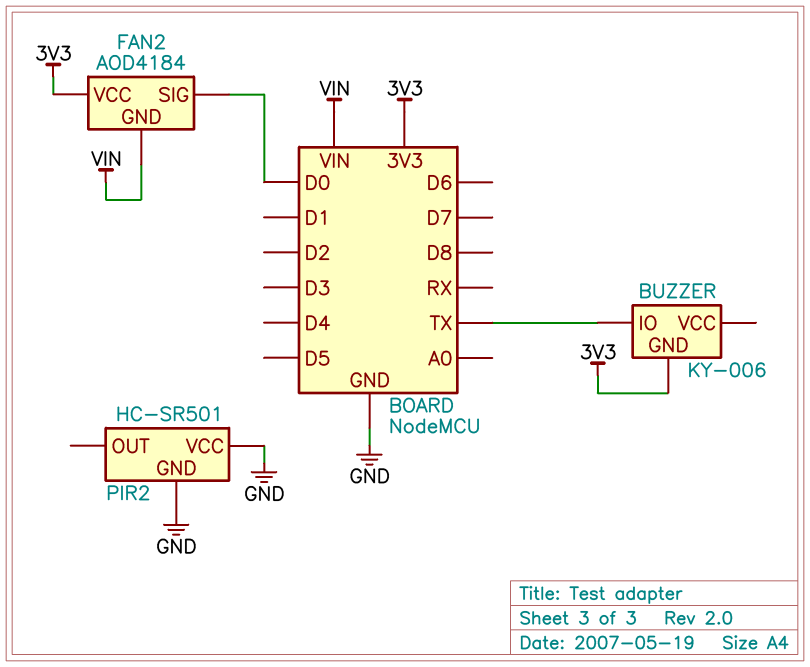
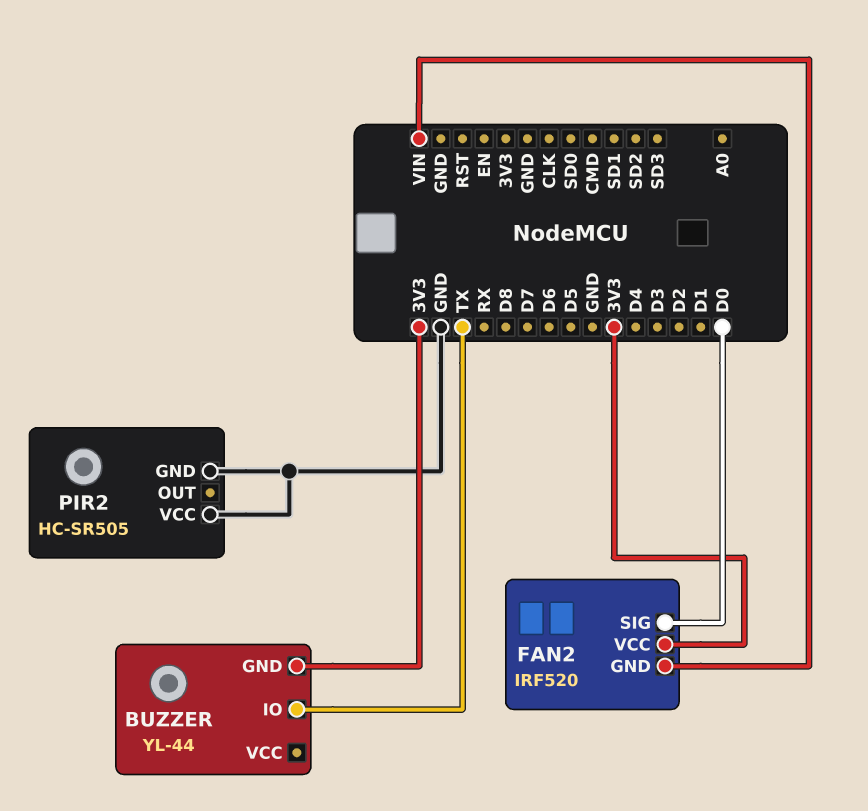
BUZZER: KY-006 -> YL-44
FAN2: AOD4184 -> IRF520
PIR2: HC-SR501 -> HC-SR505

